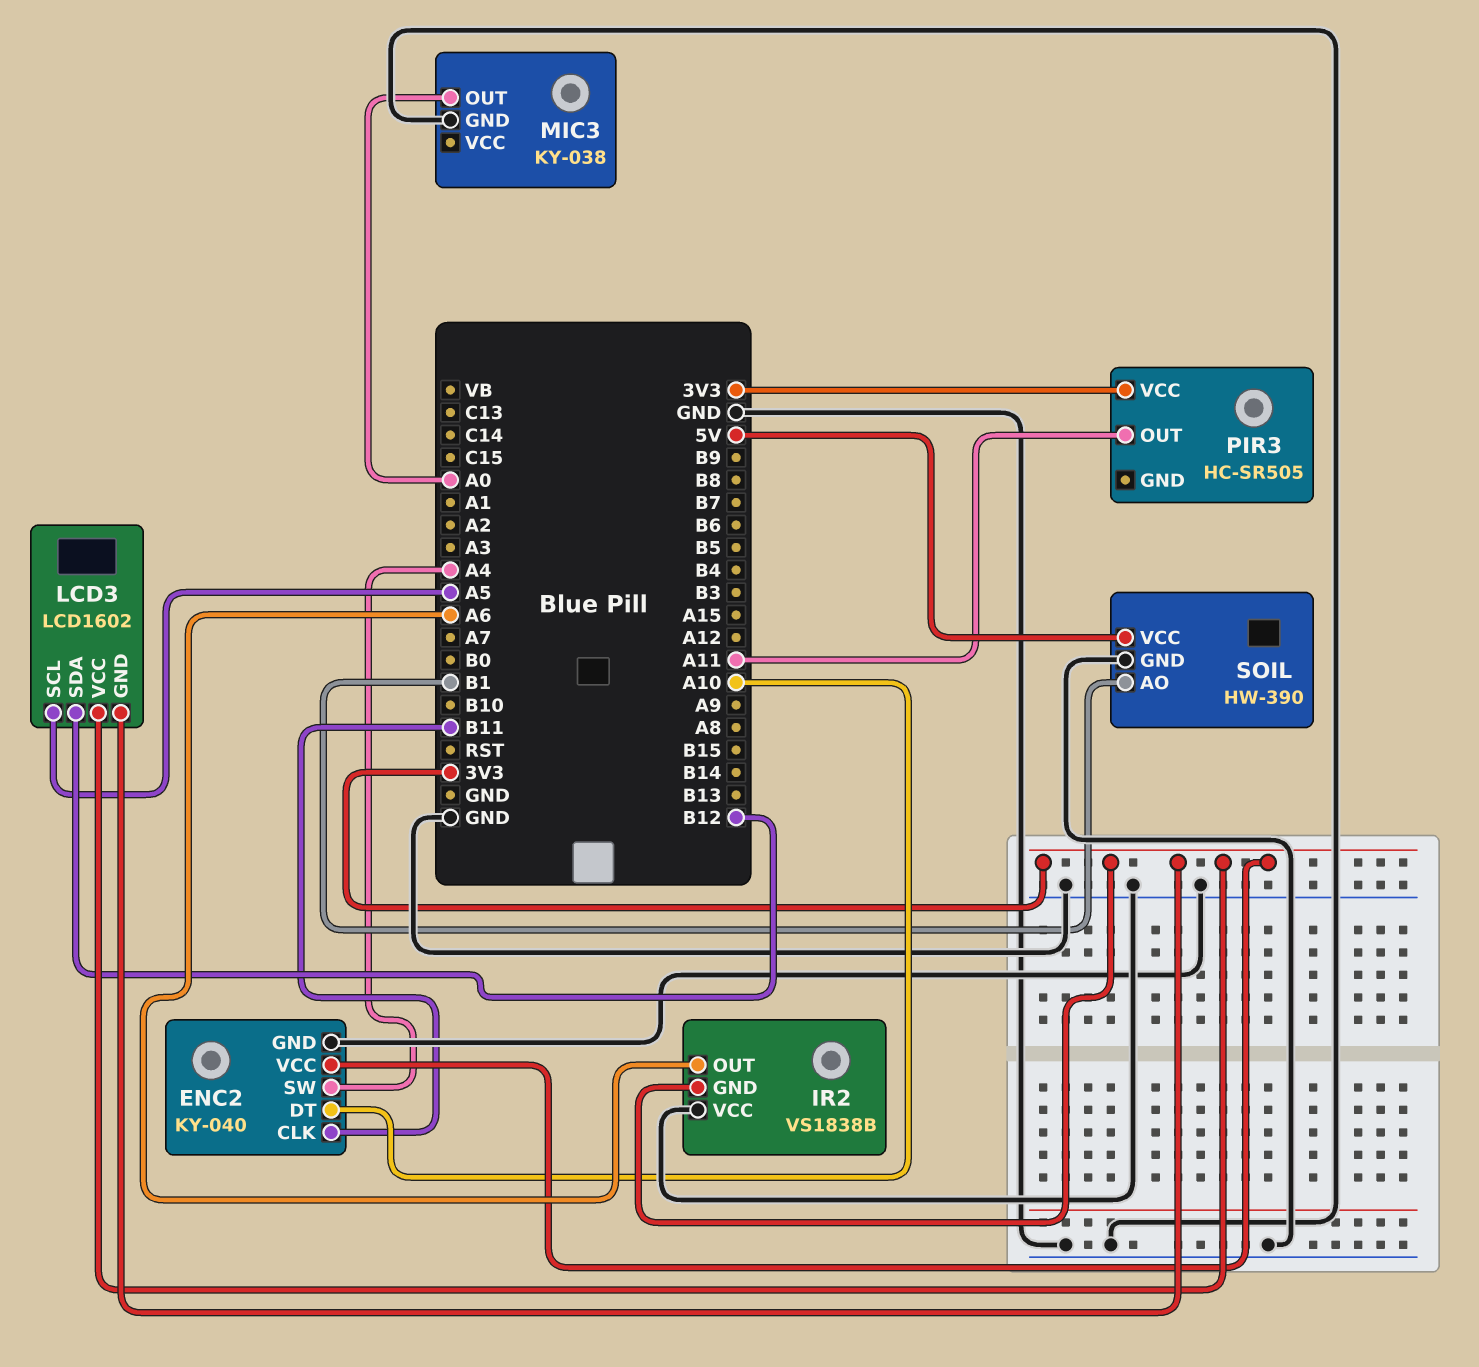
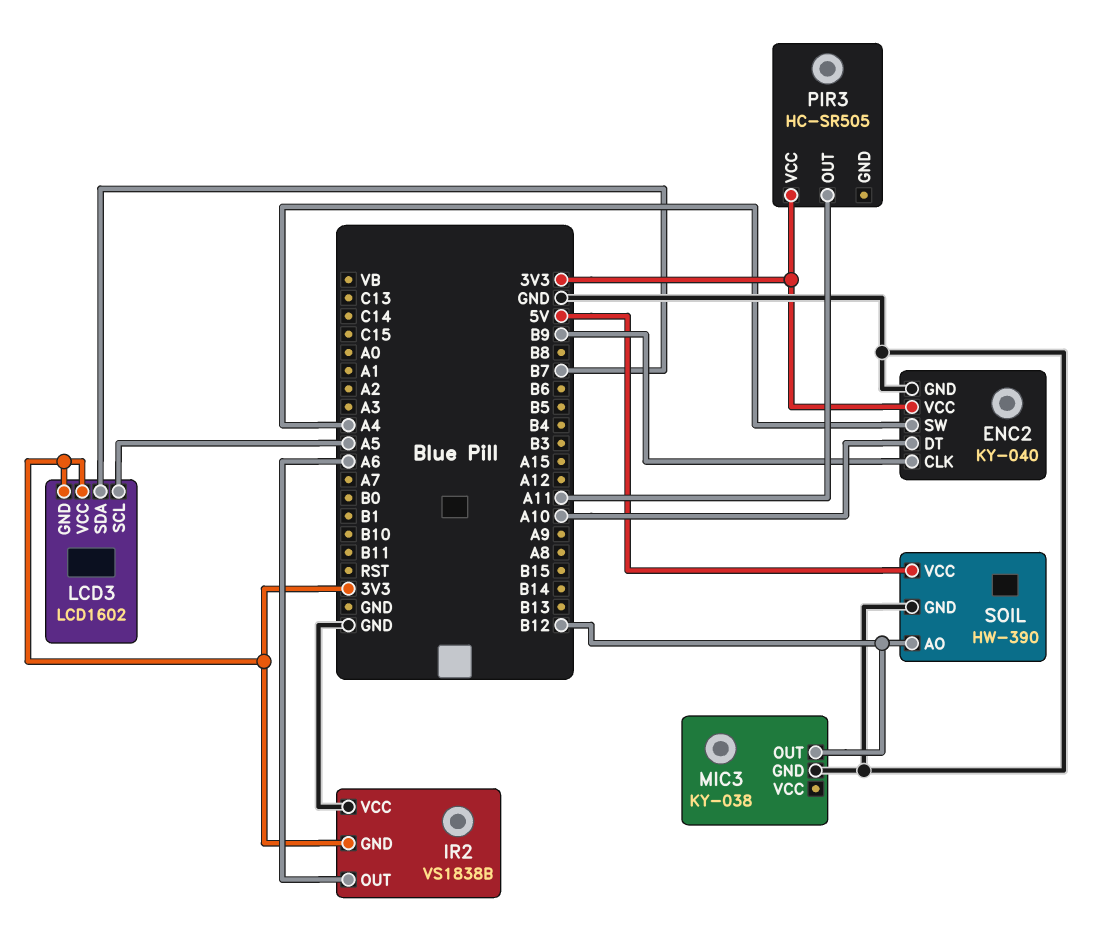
ENC2 pin CLK: B11 -> B9
LCD3 pin SDA: B12 -> B7
MIC3 pin OUT: A0 -> B12
SOIL pin AO: B1 -> B12

